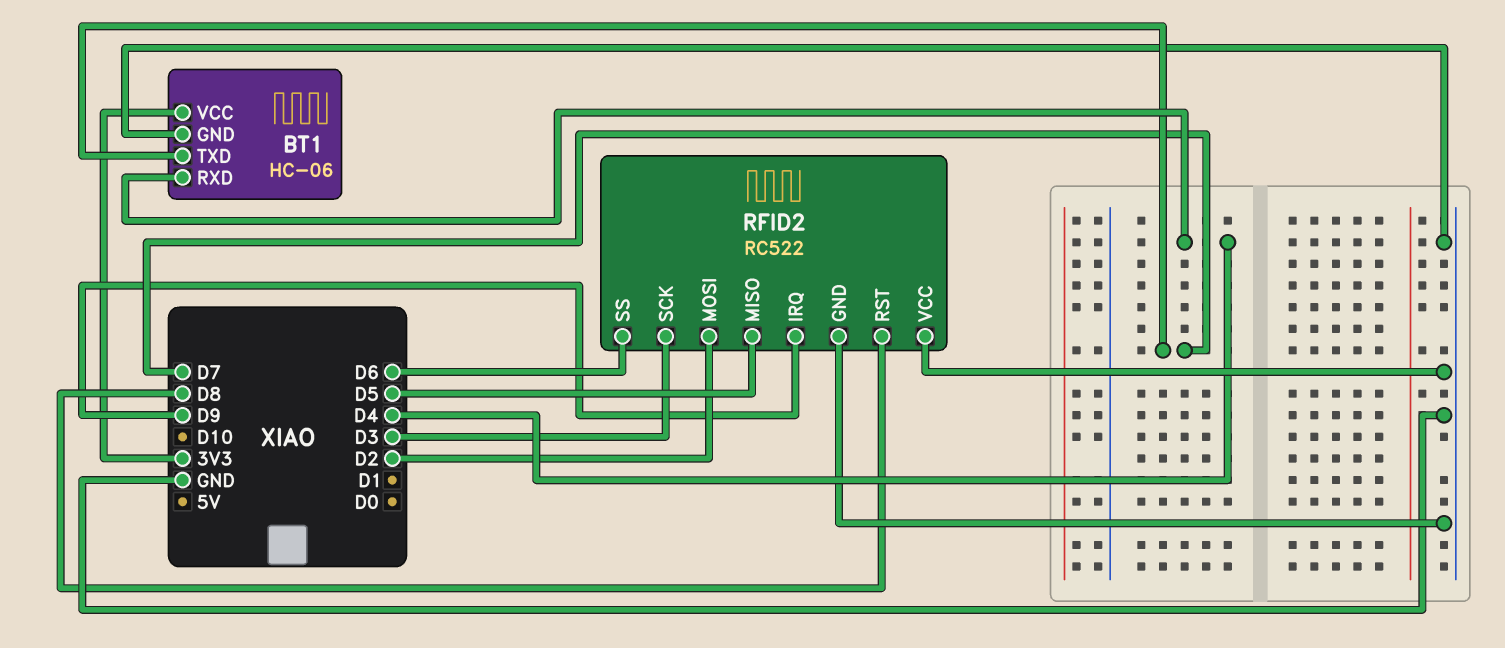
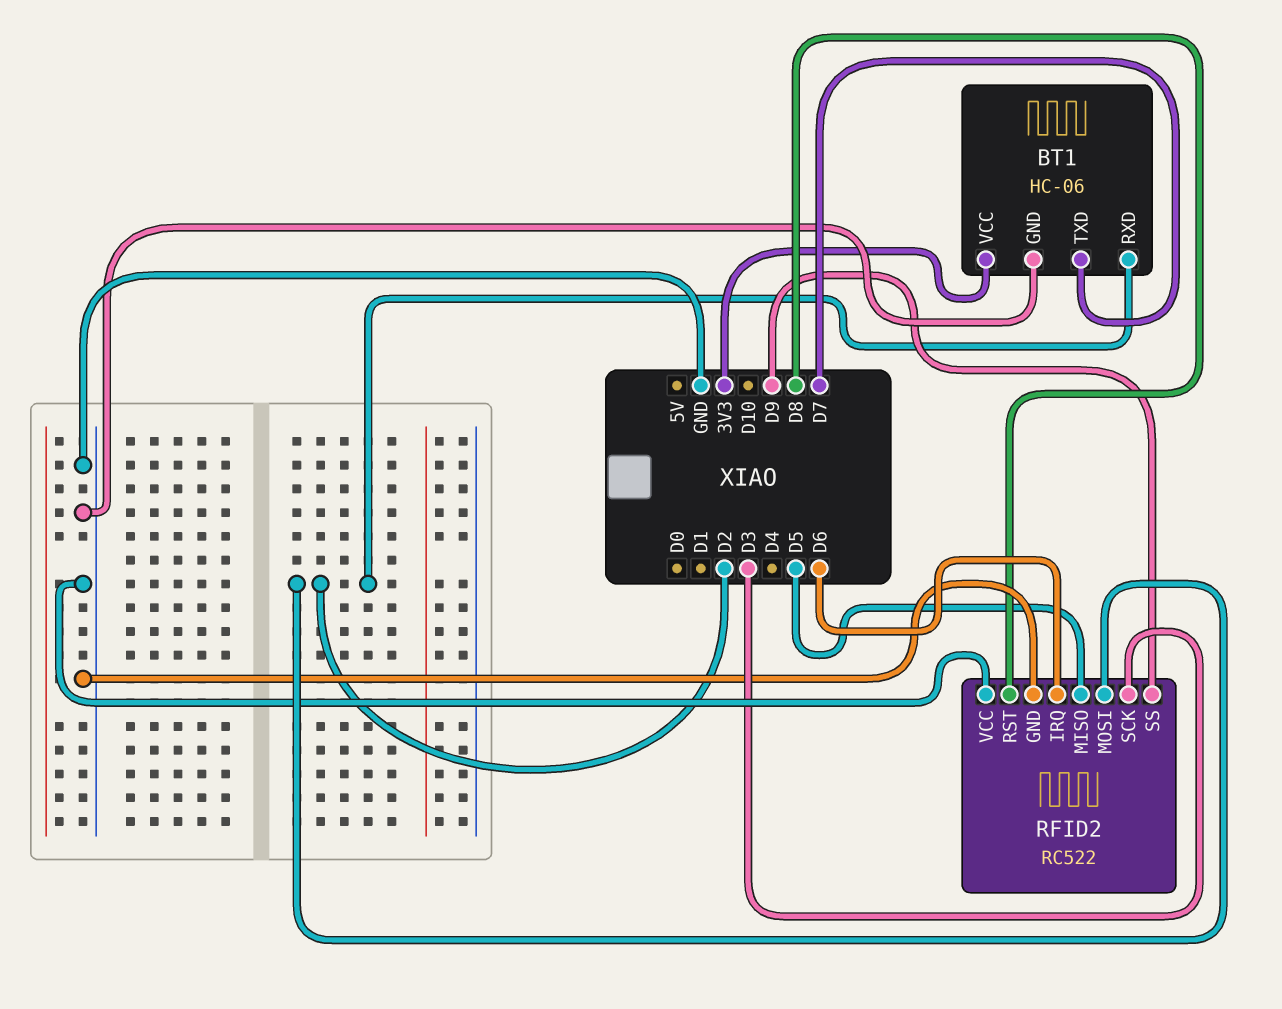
BT1 pin RXD: D4 -> D2
RFID2 pin IRQ: D9 -> D6
RFID2 pin SS: D6 -> D9

